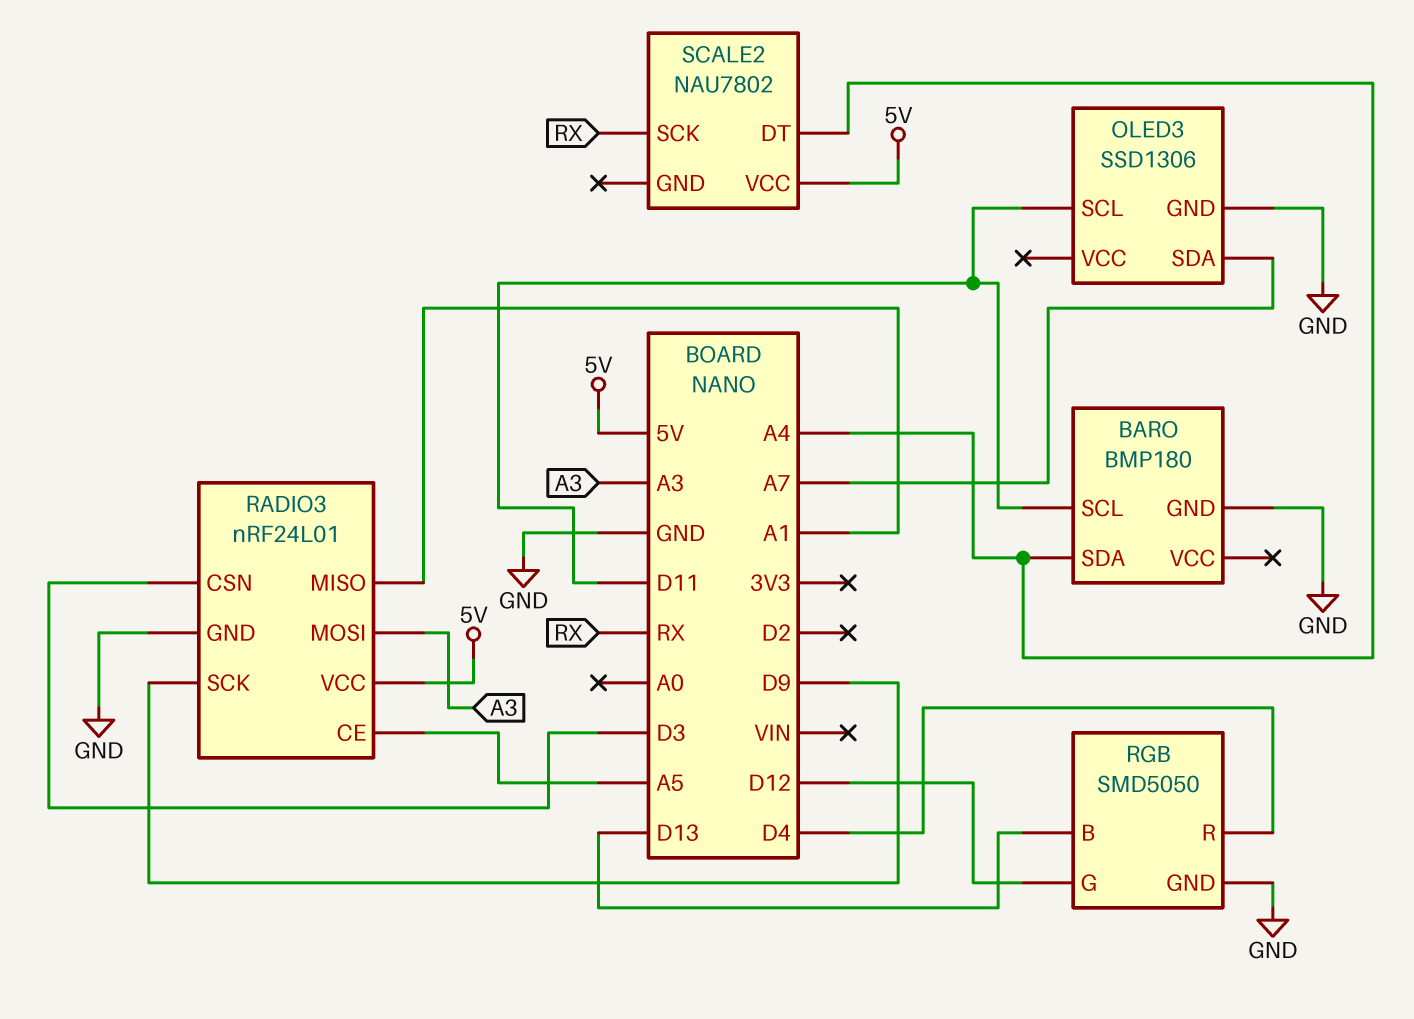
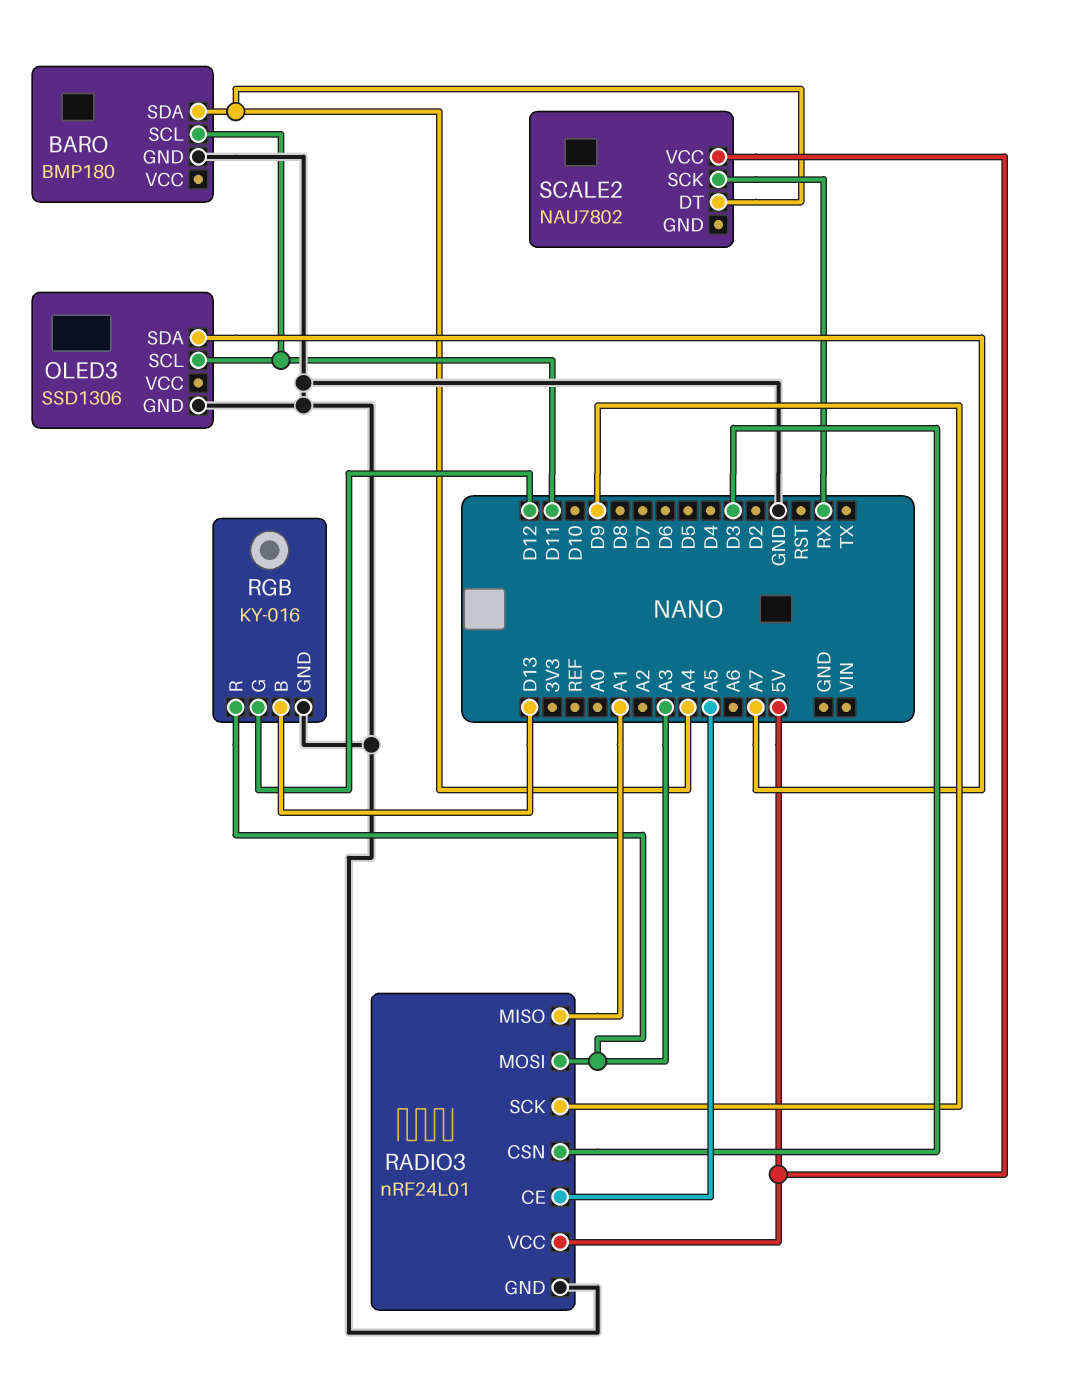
RGB: SMD5050 -> KY-016
RGB pin R: D4 -> A3

